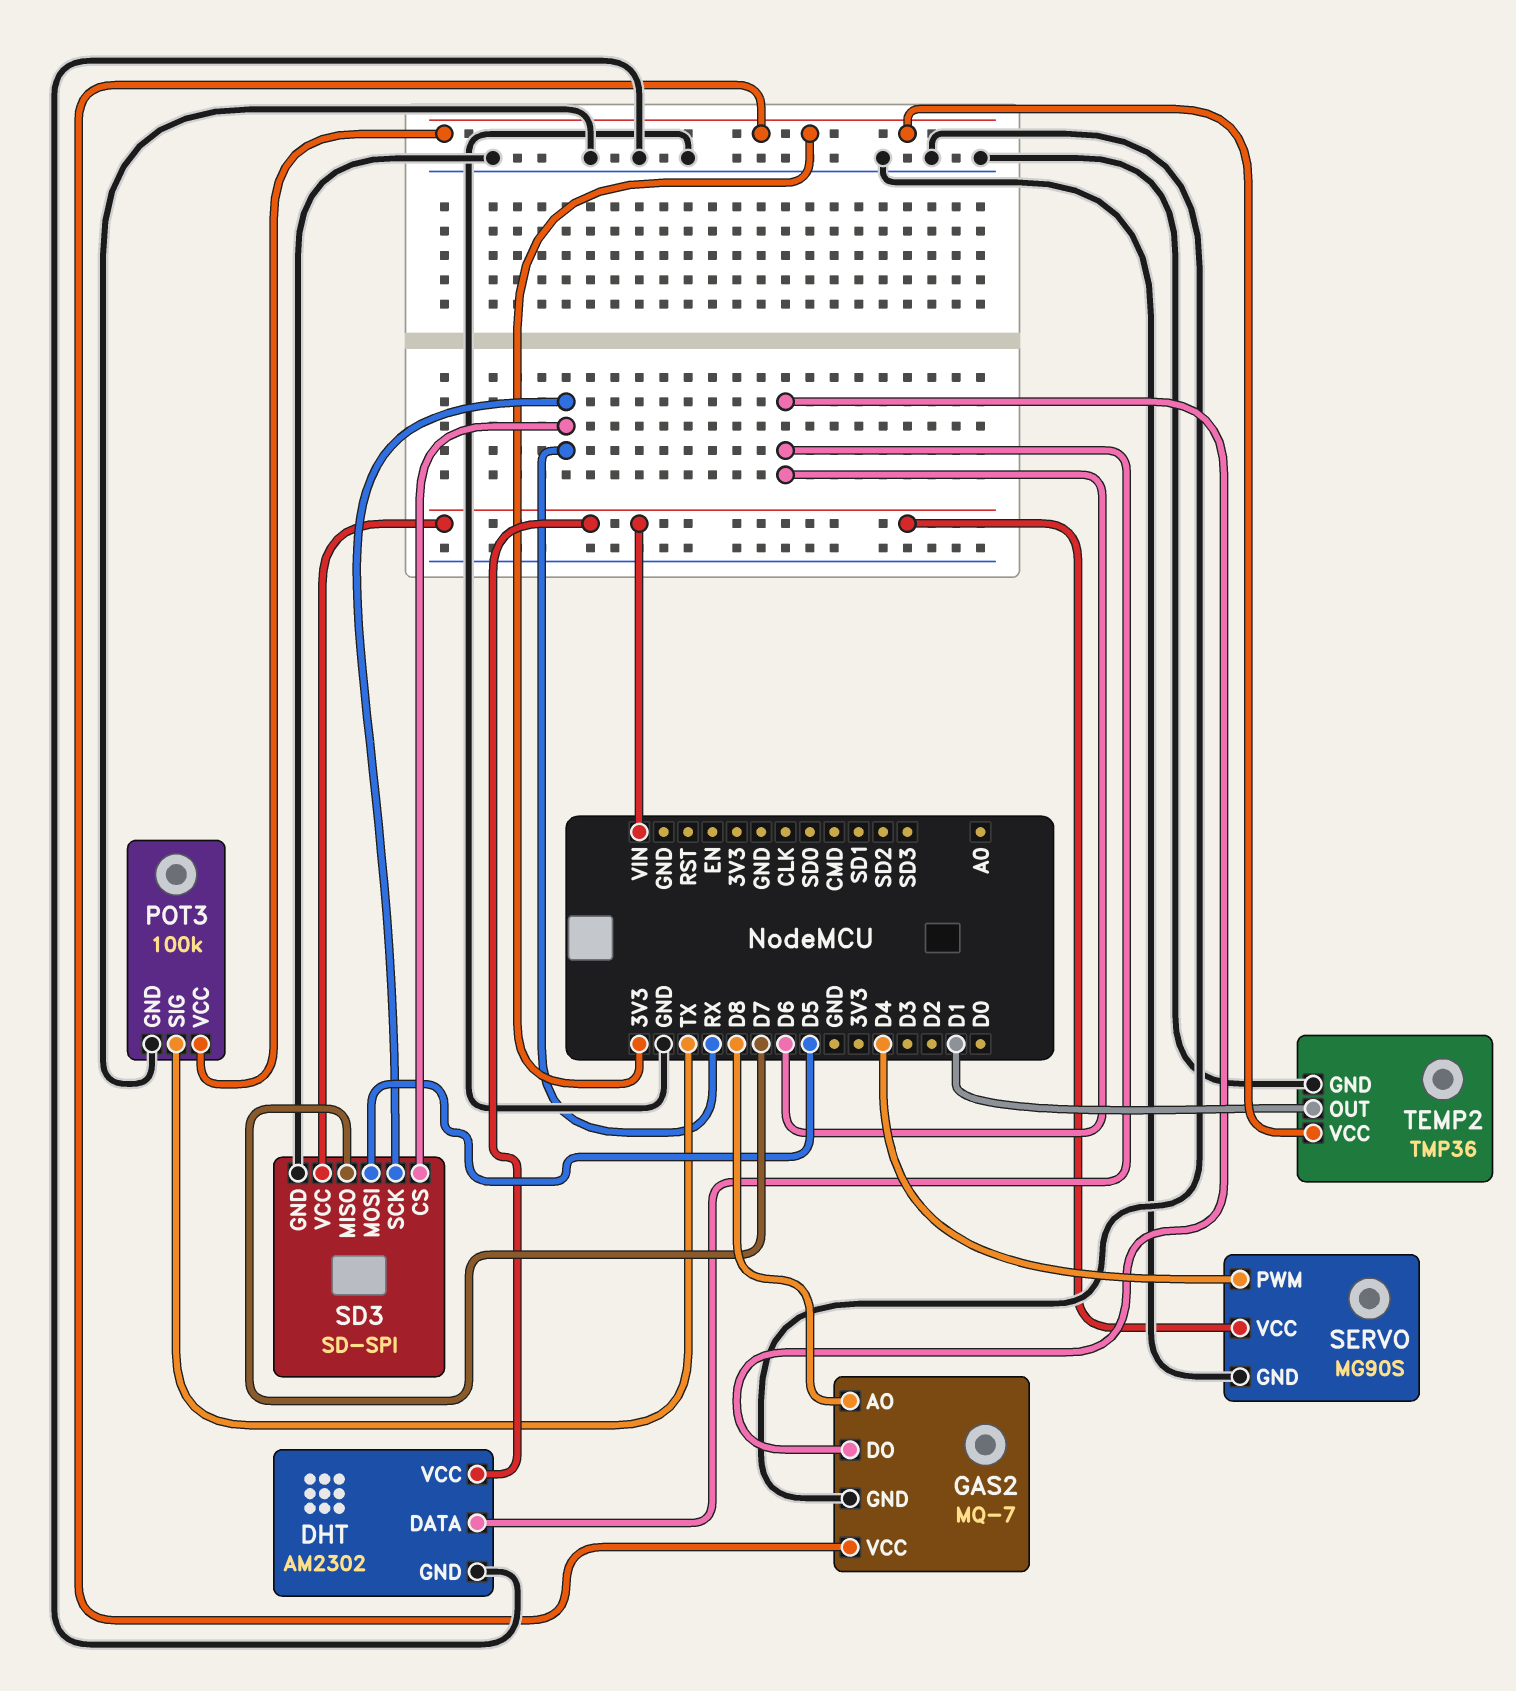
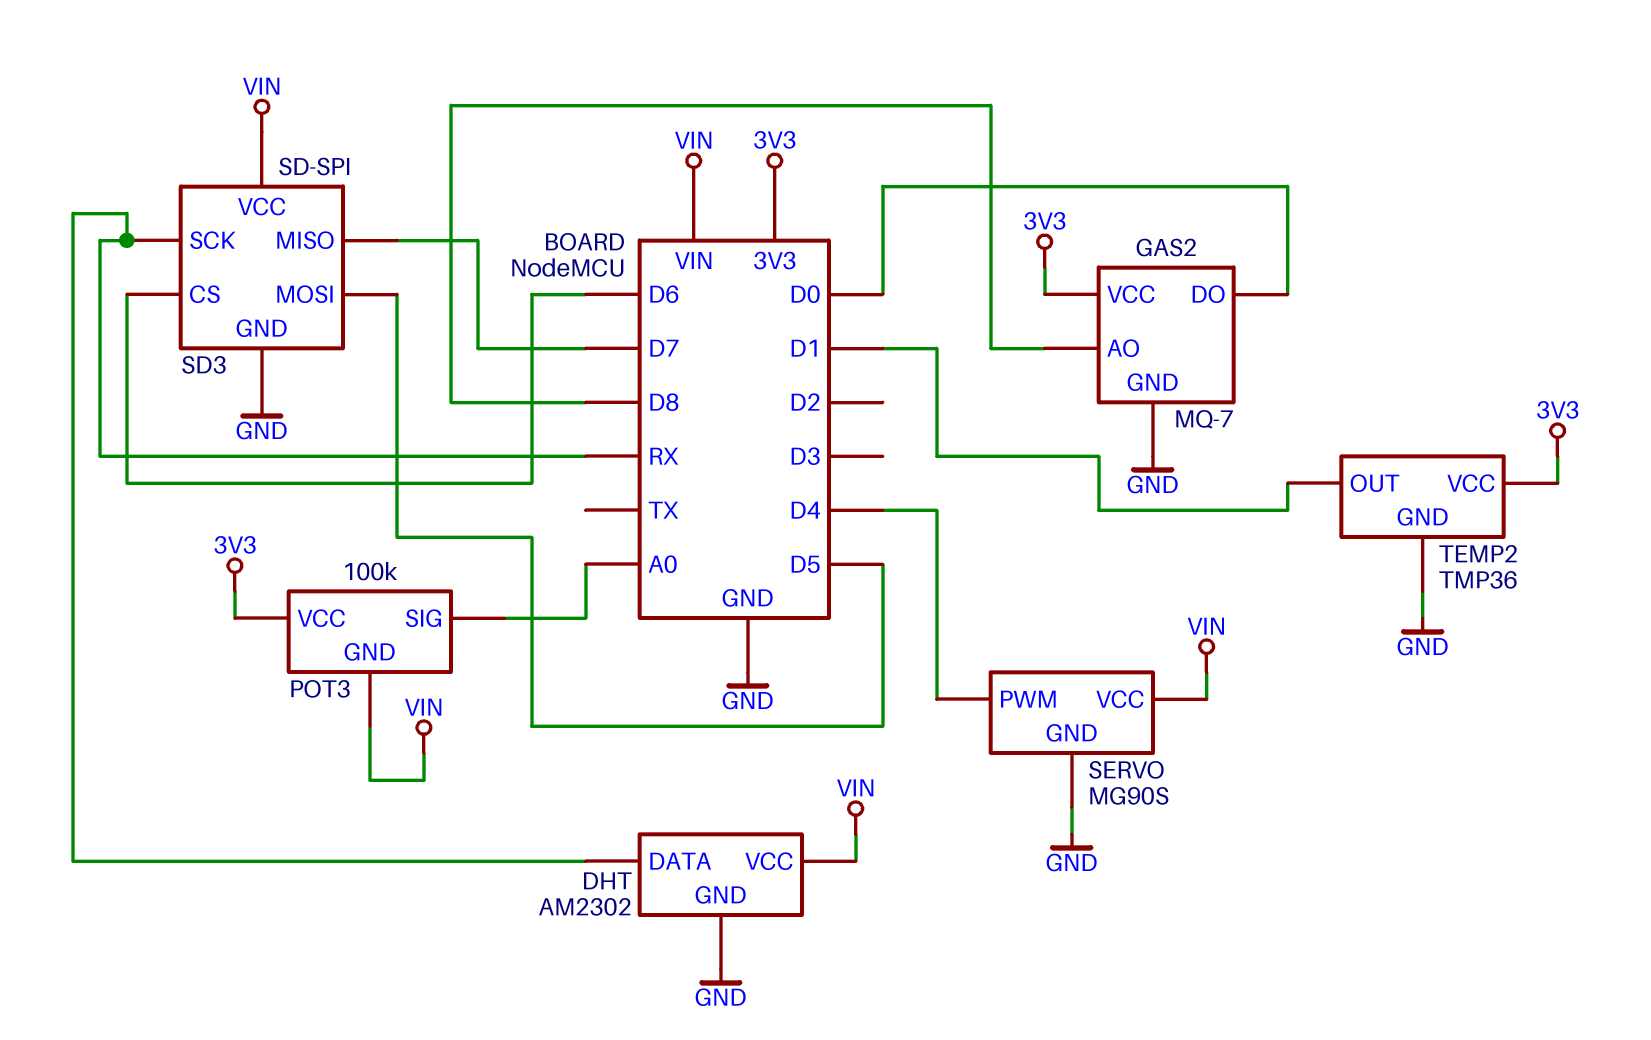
DHT pin DATA: D6 -> RX
GAS2 pin DO: D6 -> D0
POT3 pin GND: GND -> VIN
POT3 pin SIG: TX -> A0
SD3 pin CS: RX -> D6

